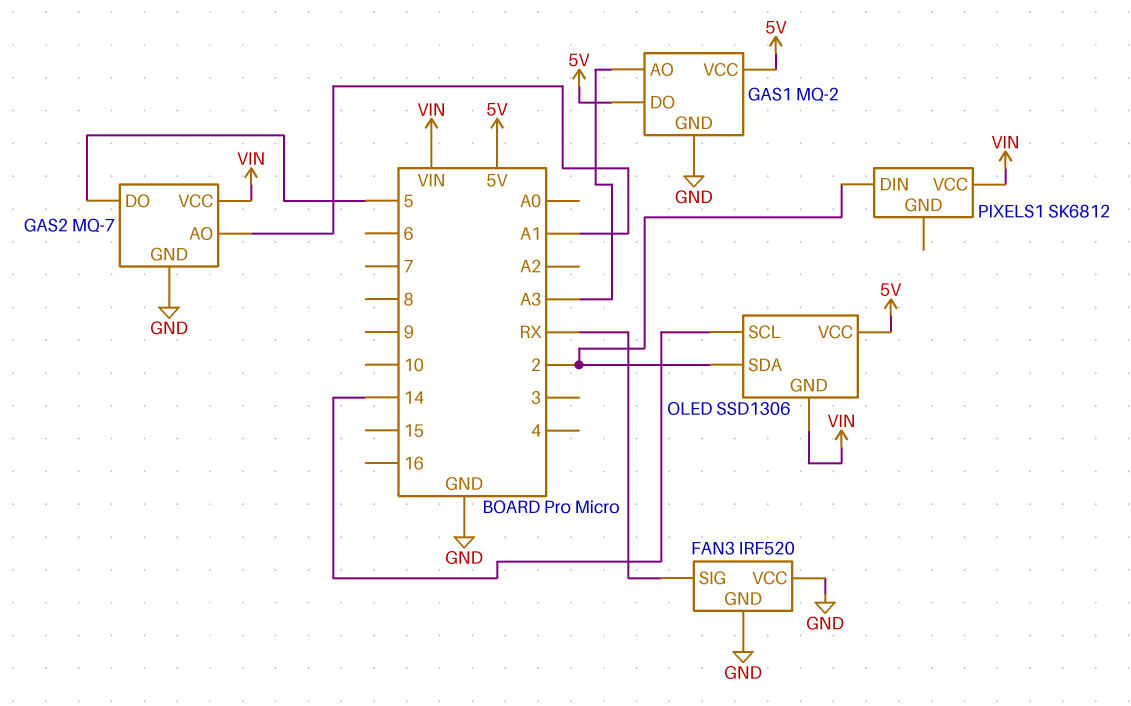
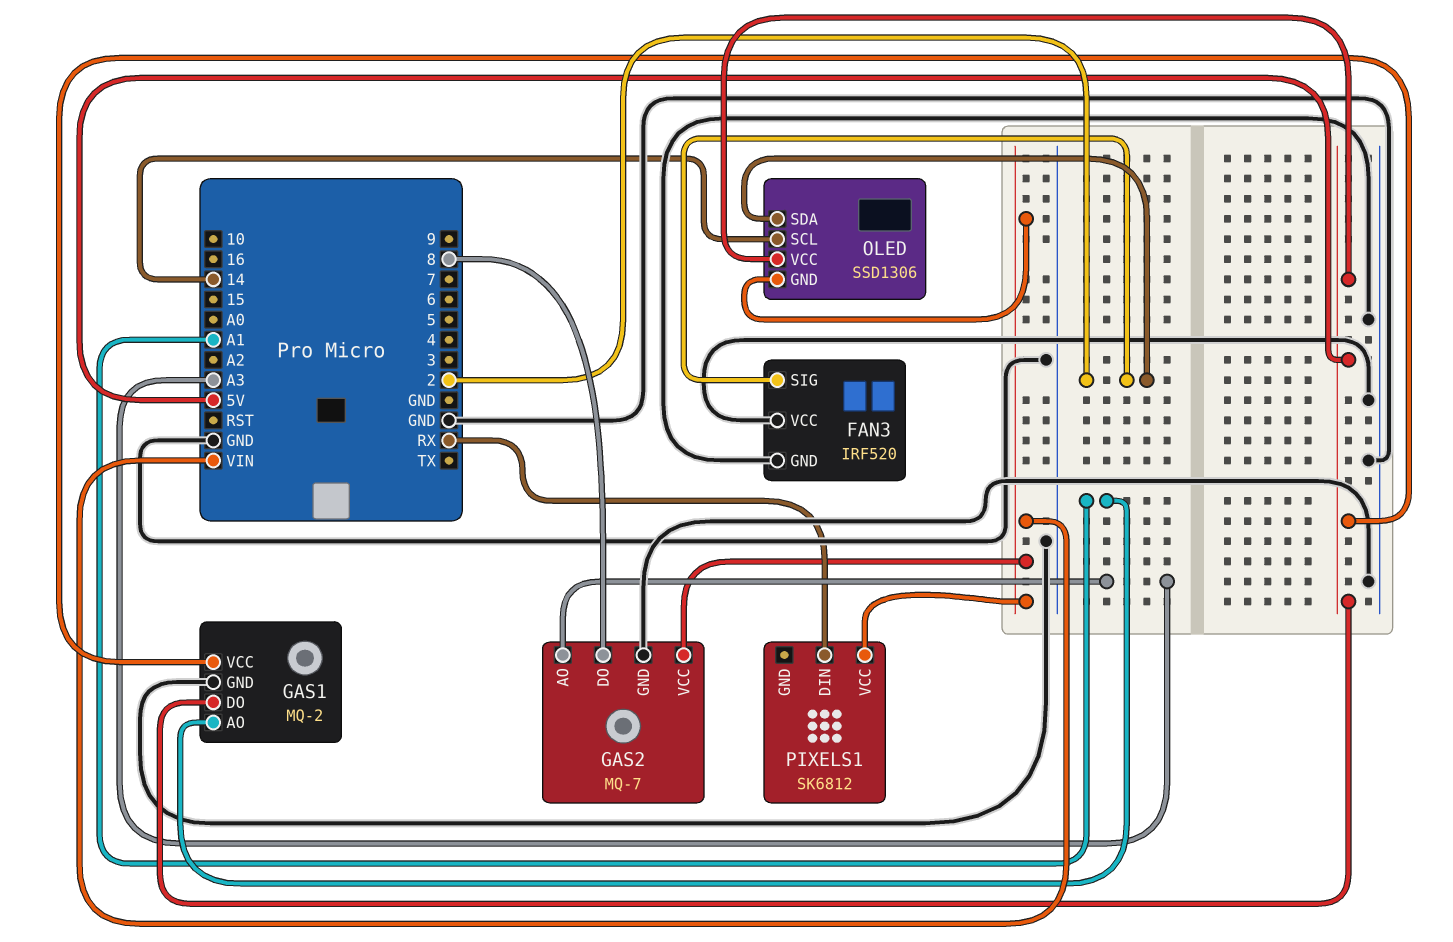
FAN3 pin SIG: RX -> 2
GAS1 pin AO: A3 -> A1
GAS2 pin AO: A1 -> A3
GAS2 pin DO: 5 -> 8
PIXELS1 pin DIN: 2 -> RX

